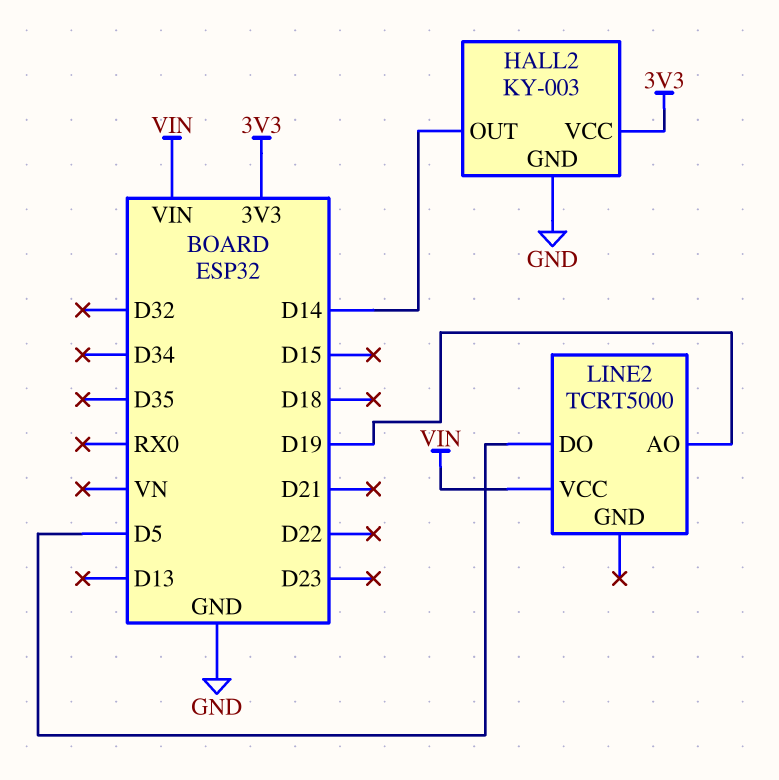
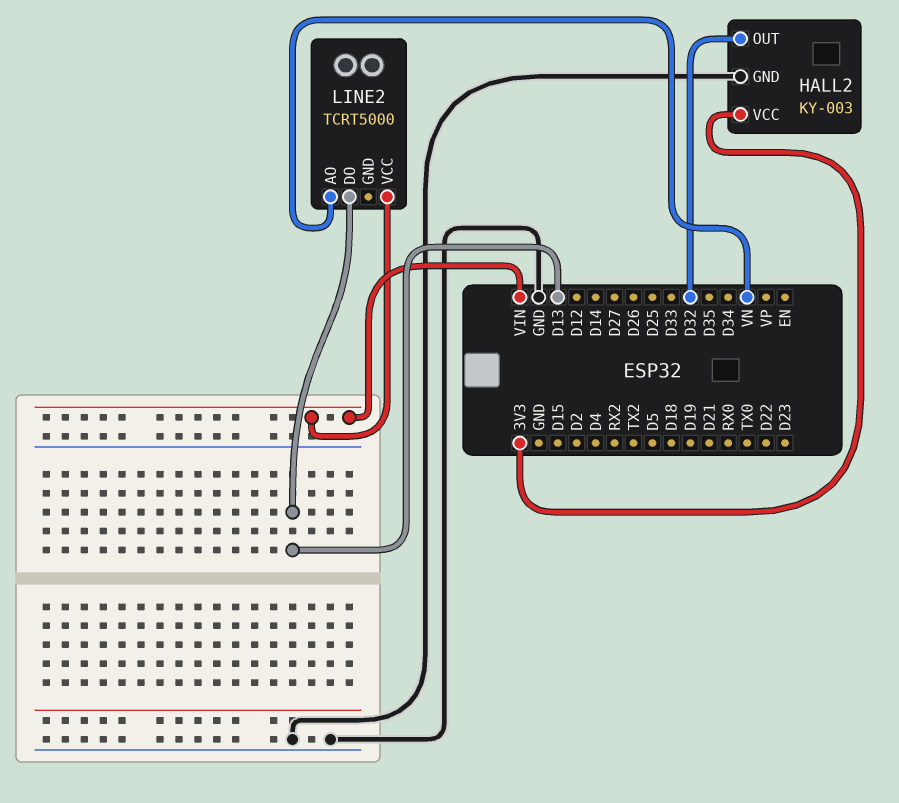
HALL2 pin OUT: D14 -> D32
LINE2 pin AO: D19 -> VN
LINE2 pin DO: D5 -> D13

